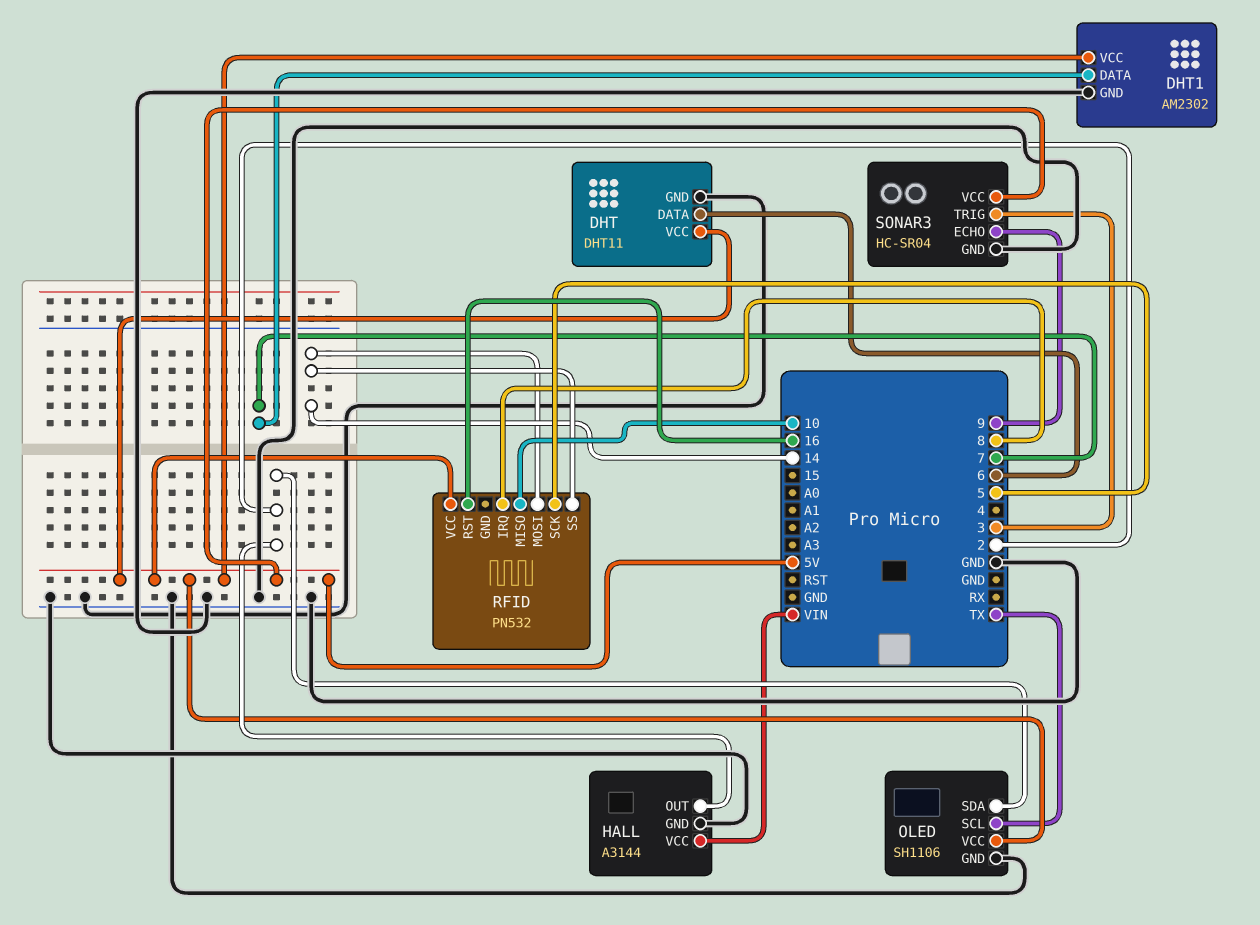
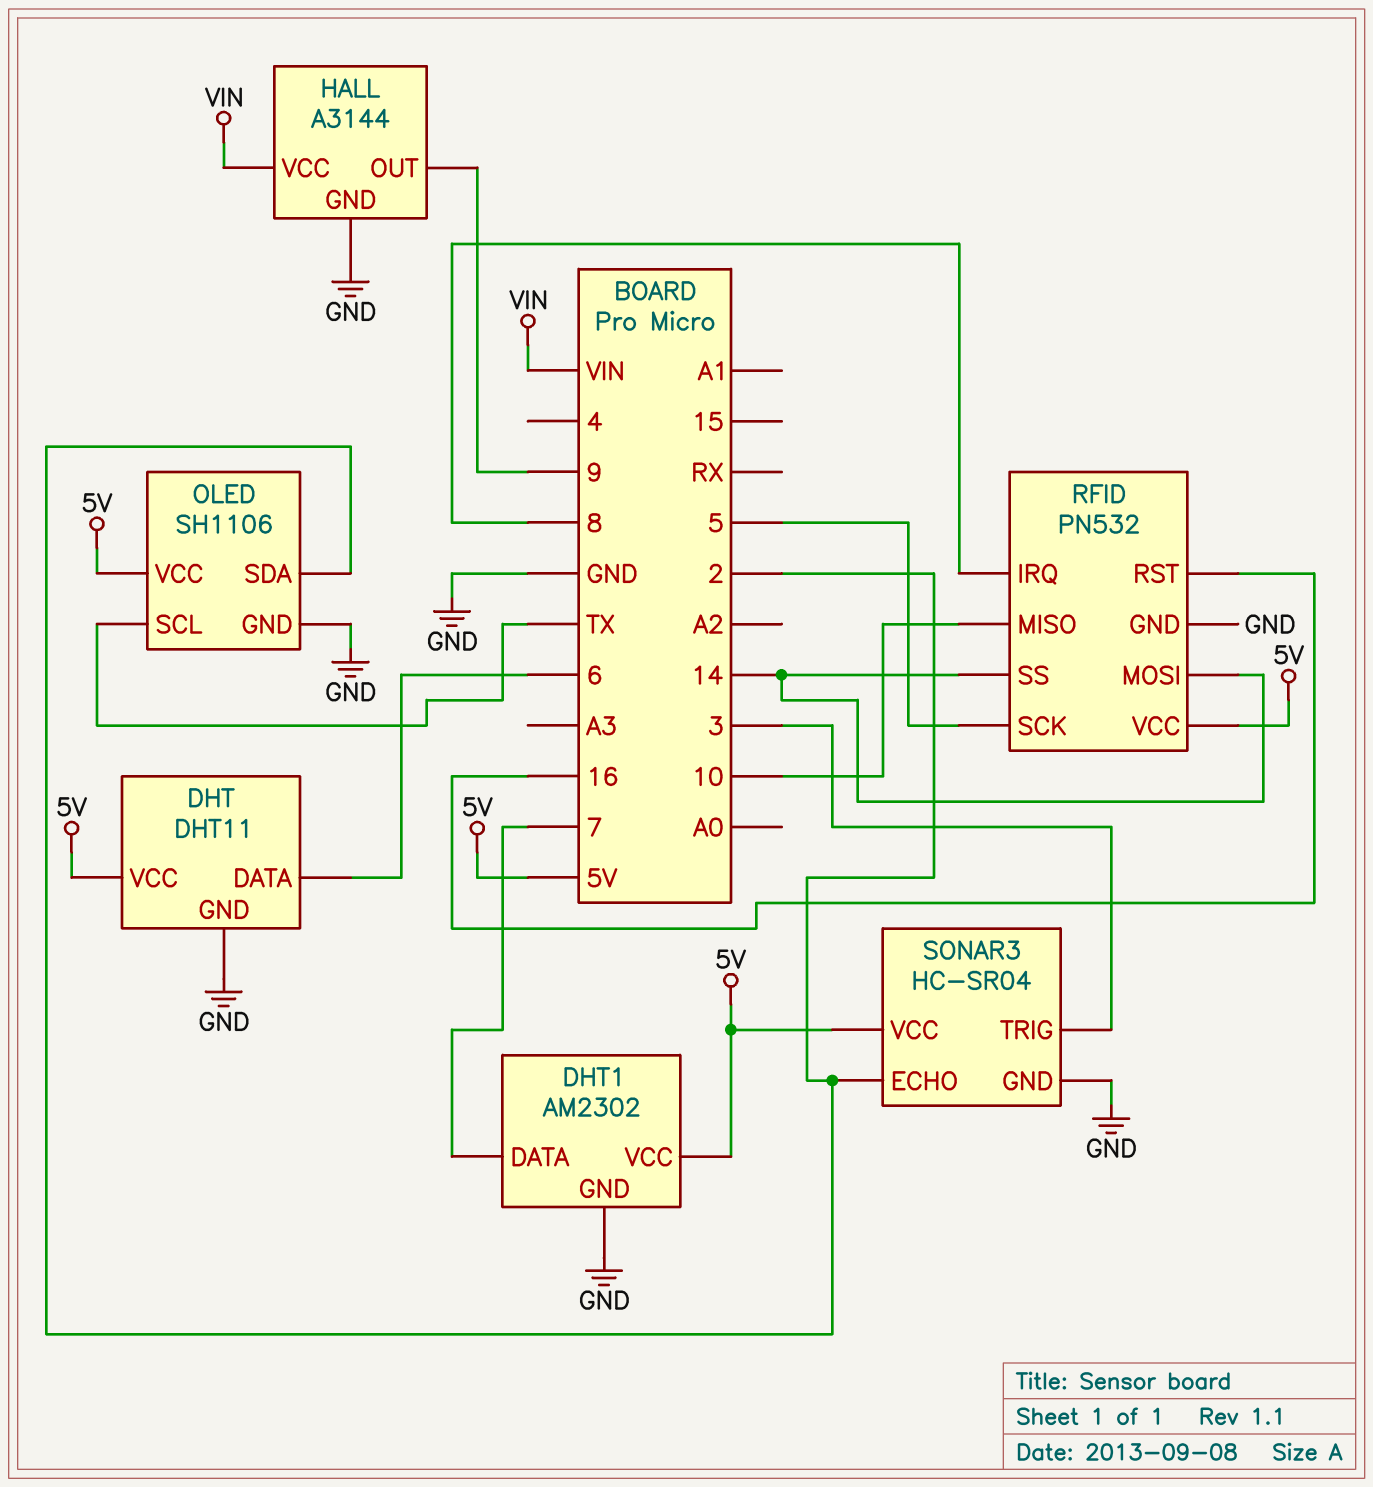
HALL pin OUT: 2 -> 9
RFID pin GND: none -> GND
SONAR3 pin ECHO: 9 -> 2

